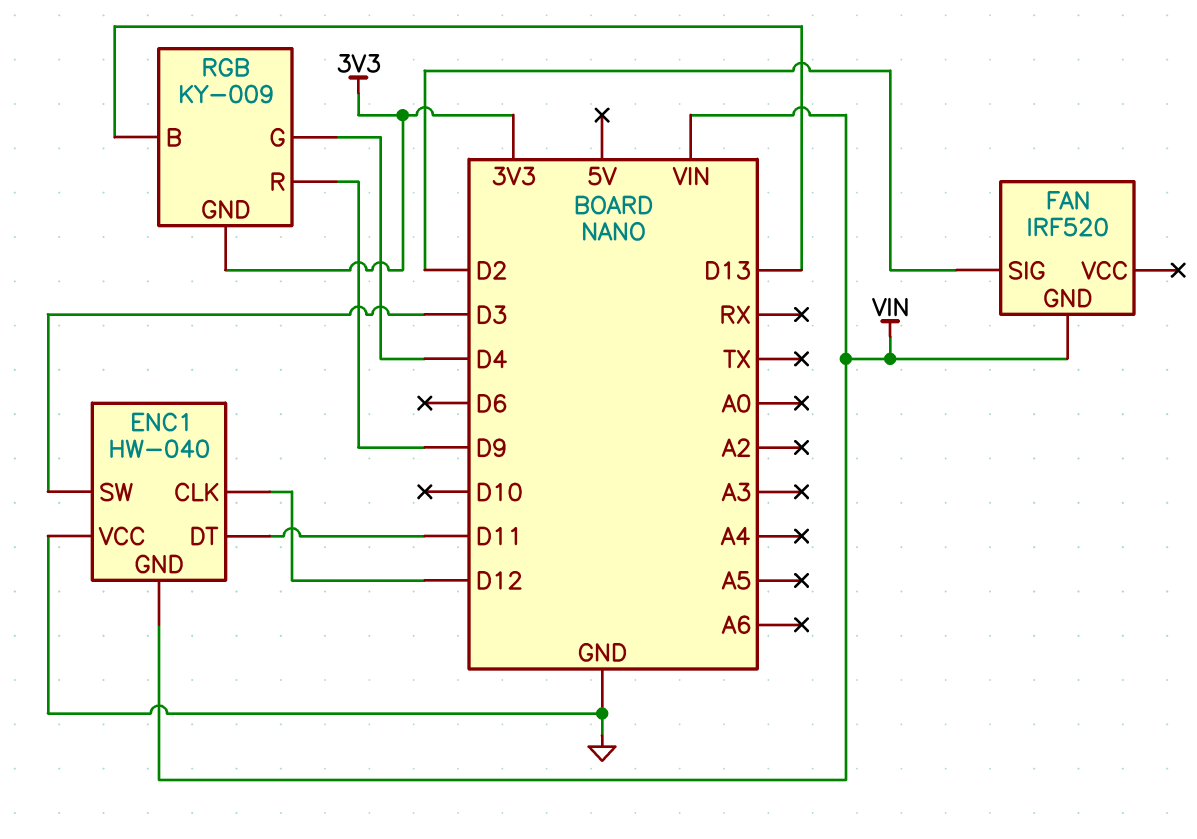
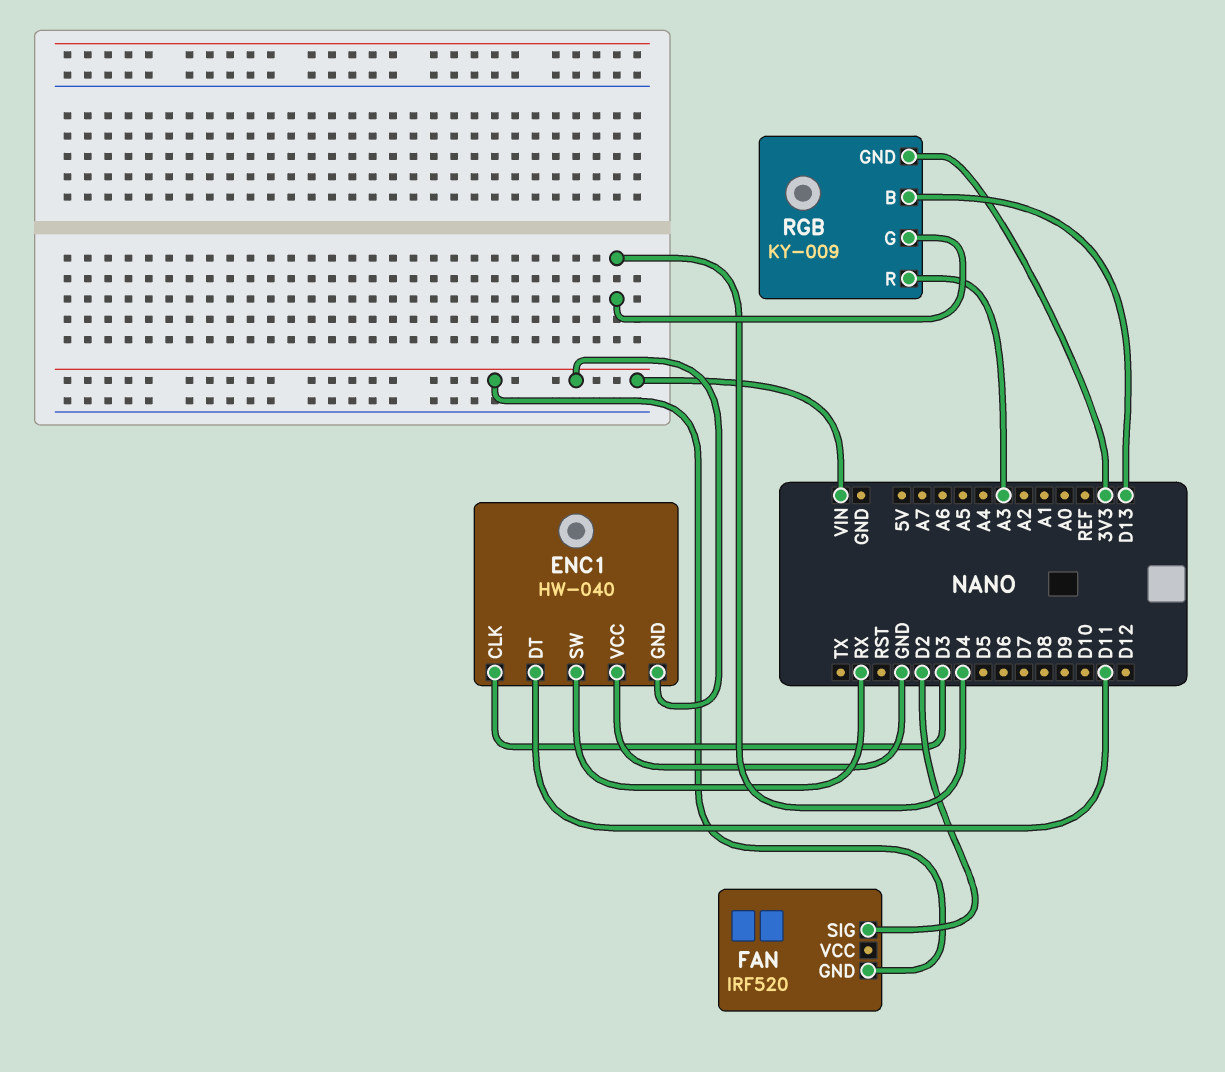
ENC1 pin CLK: D12 -> D3
ENC1 pin SW: D3 -> RX
RGB pin R: D9 -> A3

